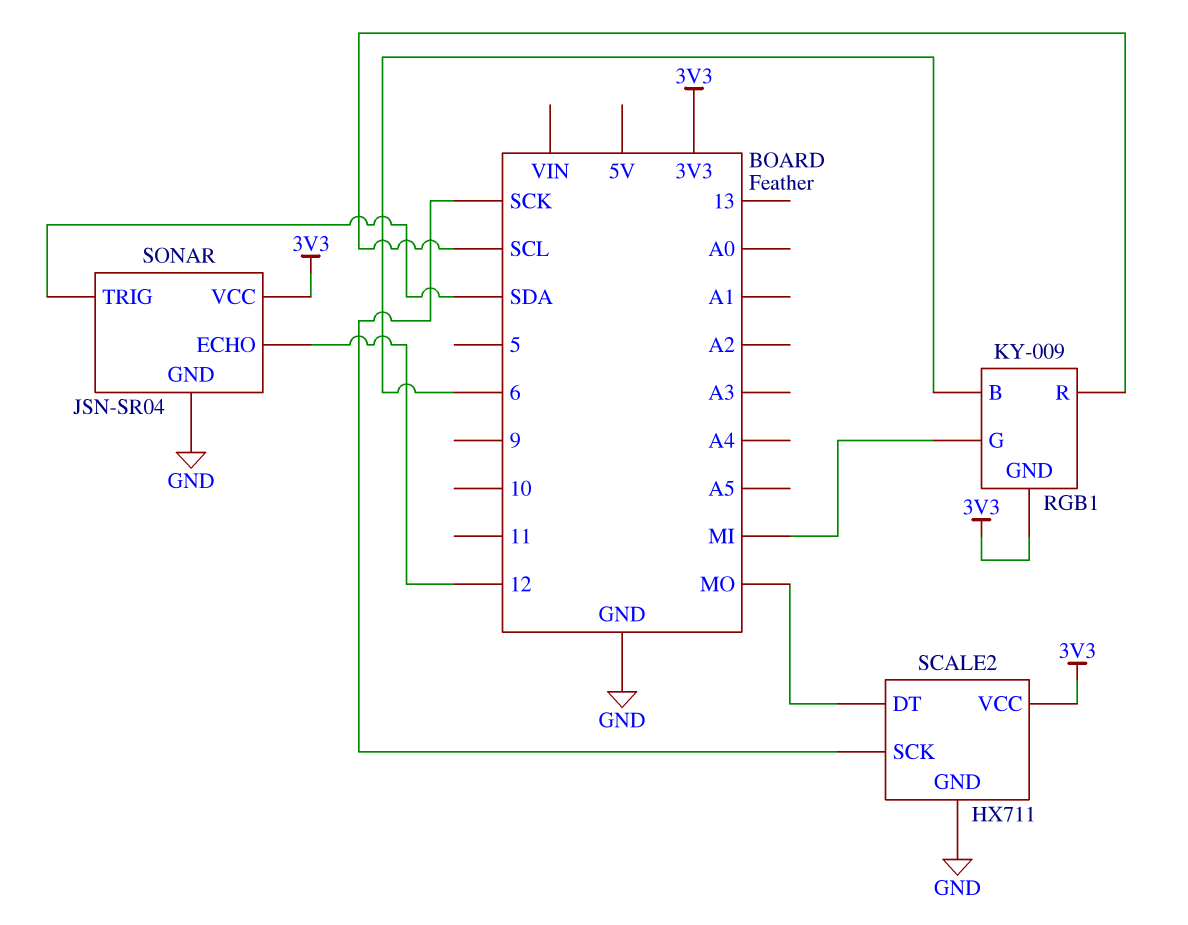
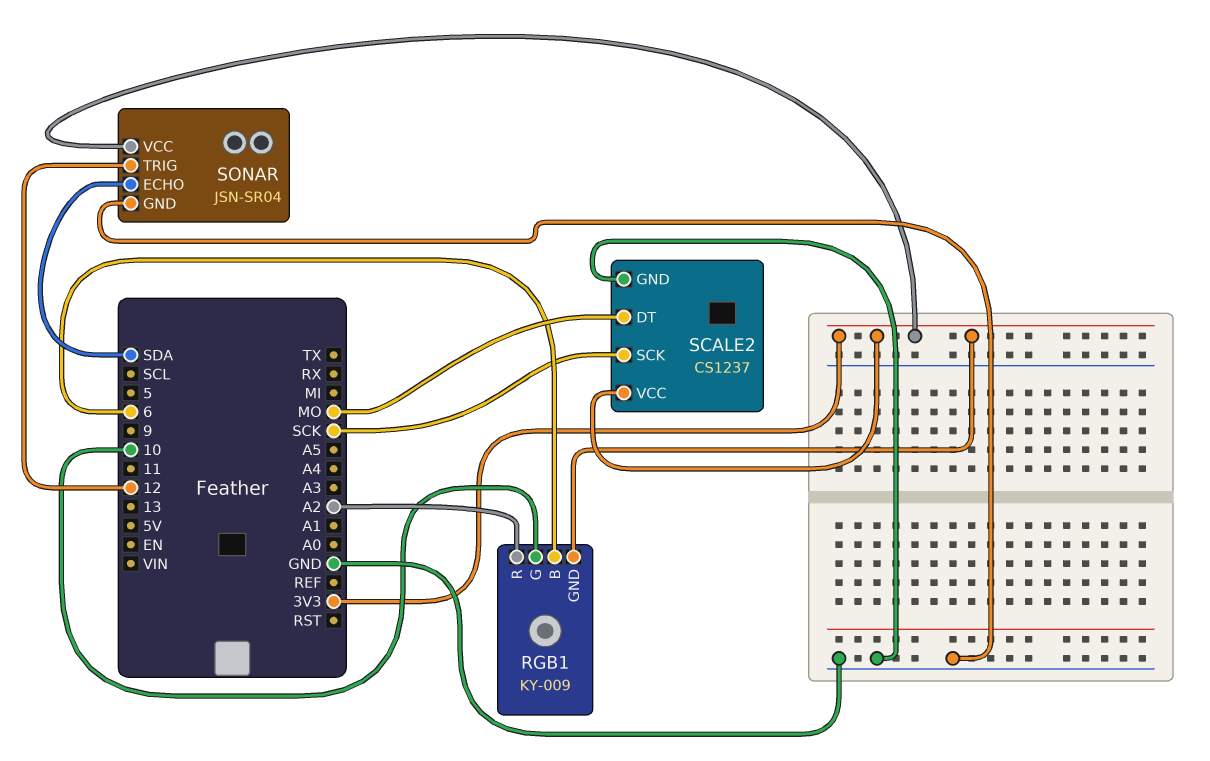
RGB1 pin G: MI -> 10
RGB1 pin R: SCL -> A2
SCALE2: HX711 -> CS1237
SONAR pin ECHO: 12 -> SDA
SONAR pin TRIG: SDA -> 12

